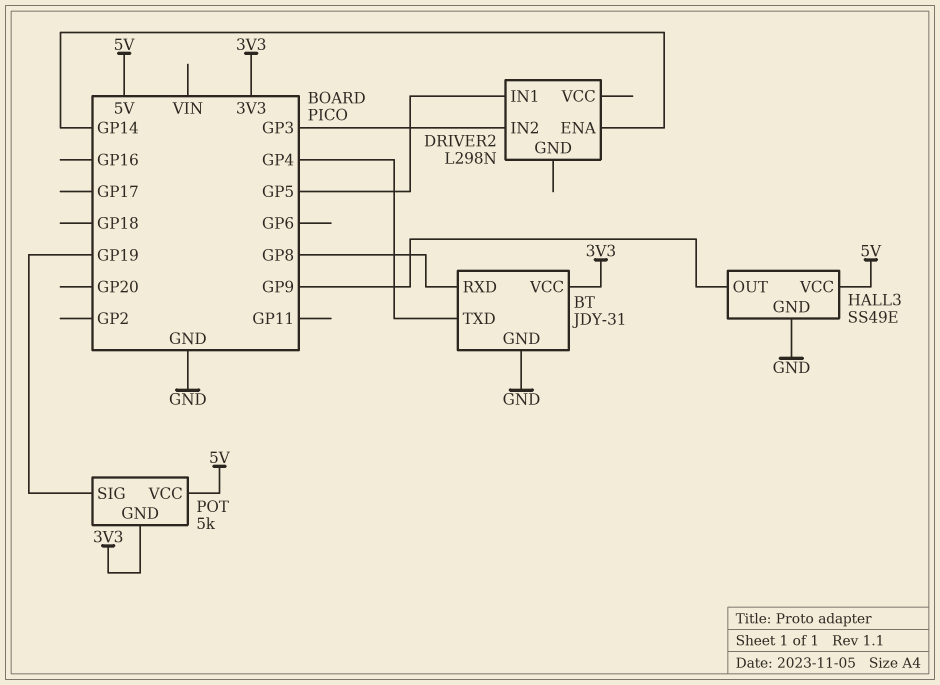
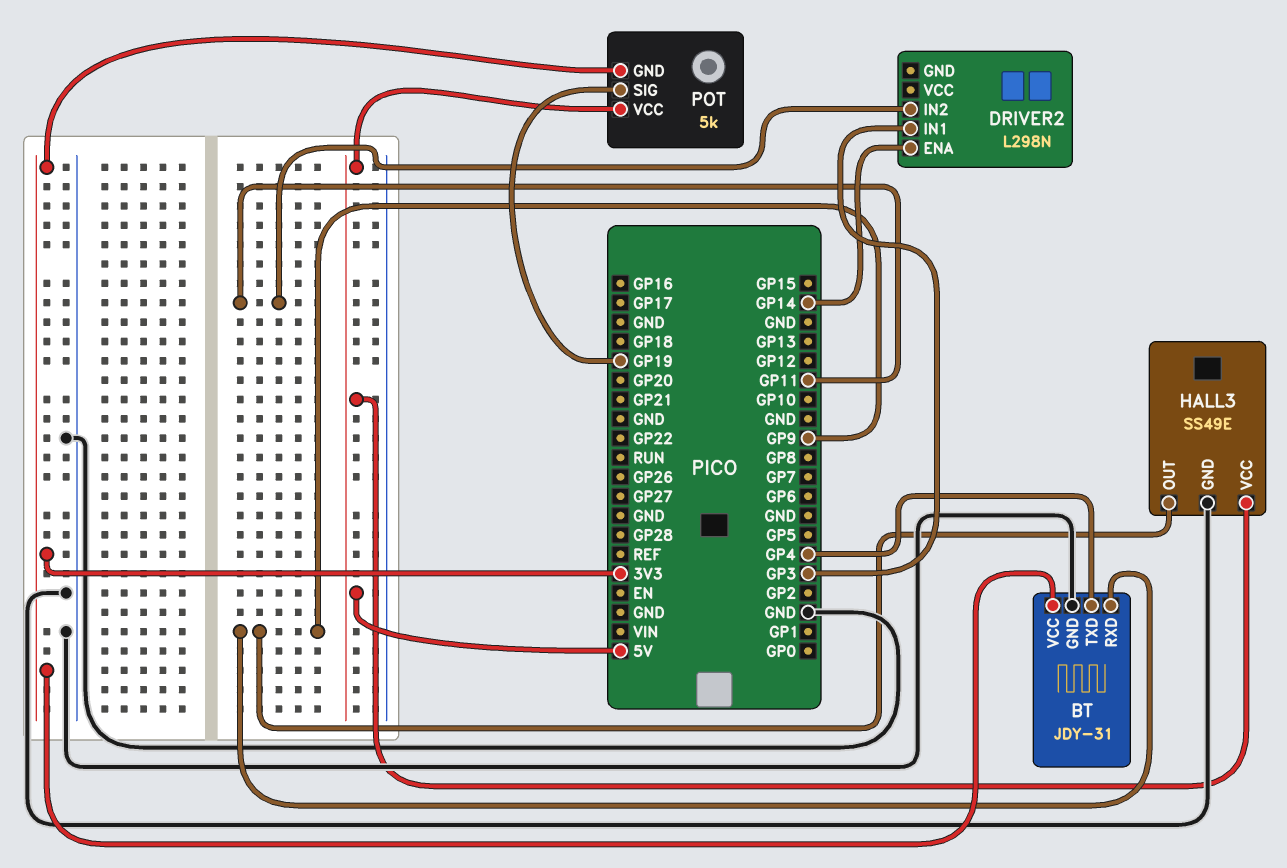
BT pin RXD: GP8 -> GP9
DRIVER2 pin IN1: GP5 -> GP3
DRIVER2 pin IN2: GP3 -> GP11

